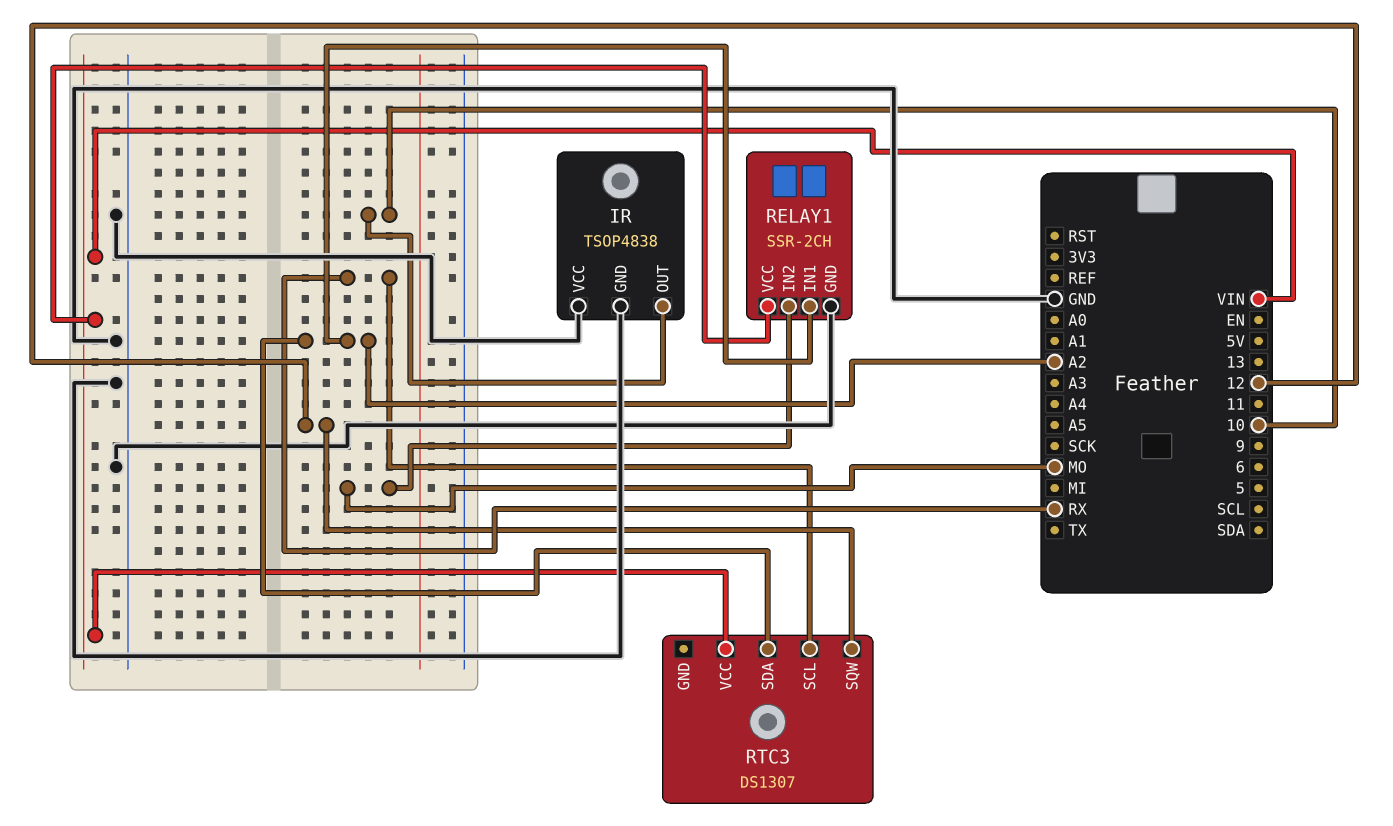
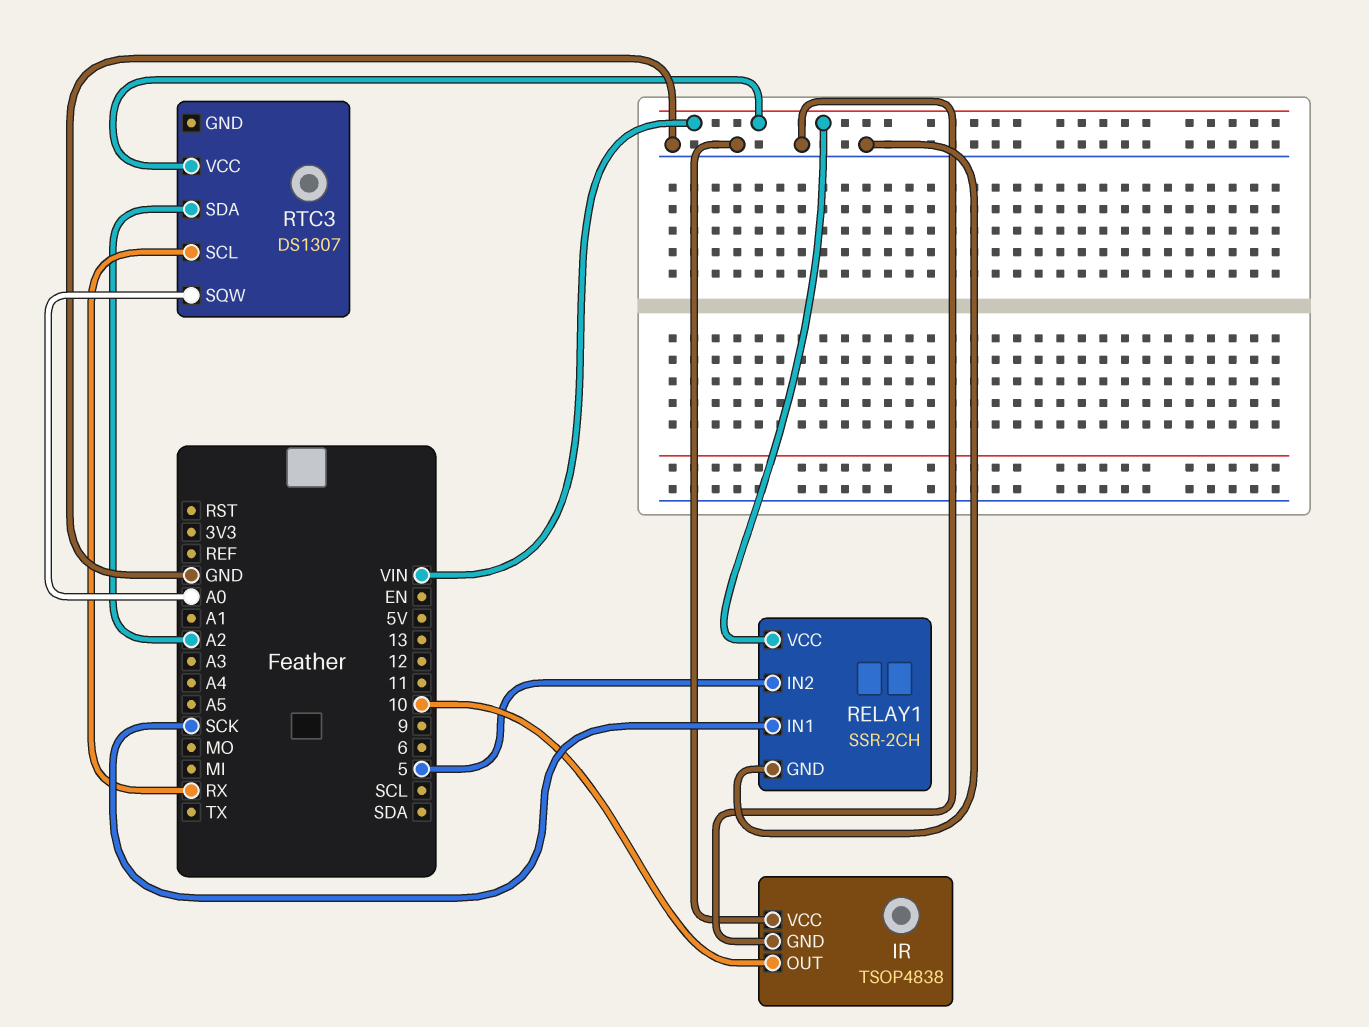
RELAY1 pin IN1: A2 -> SCK
RELAY1 pin IN2: MO -> 5
RTC3 pin SQW: 12 -> A0

